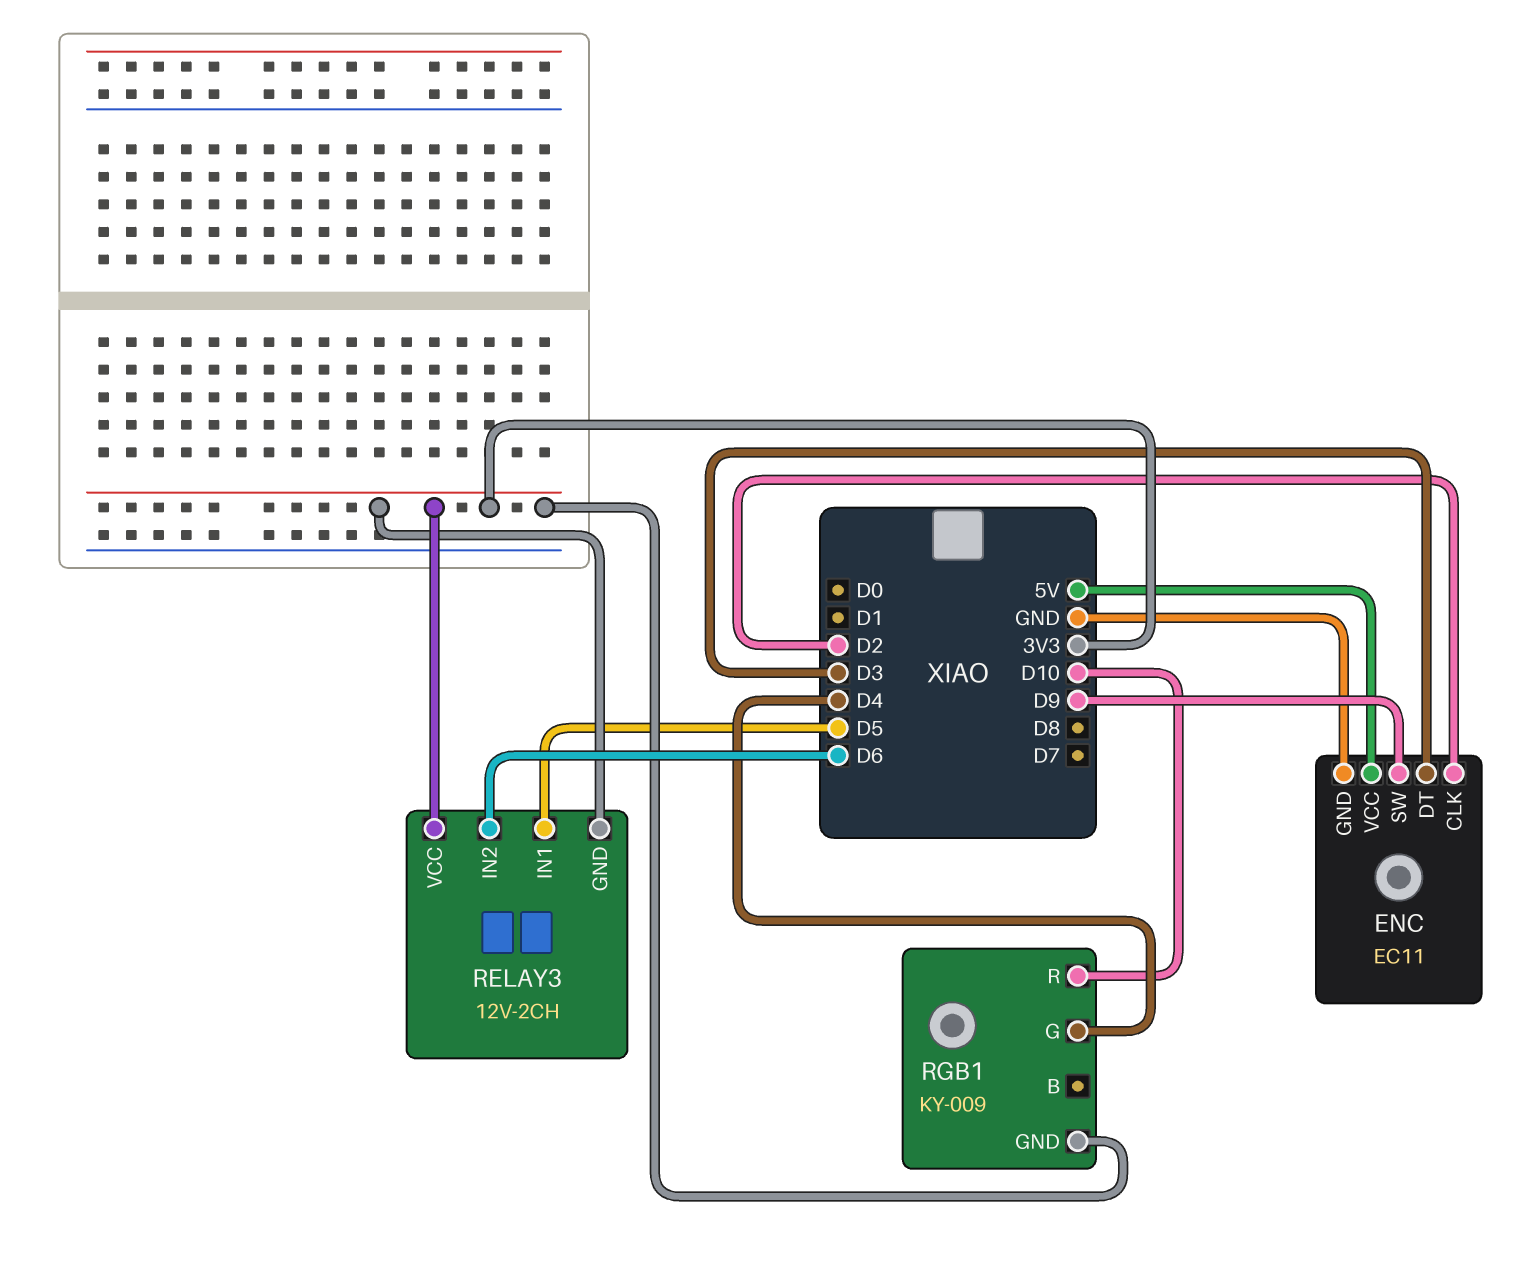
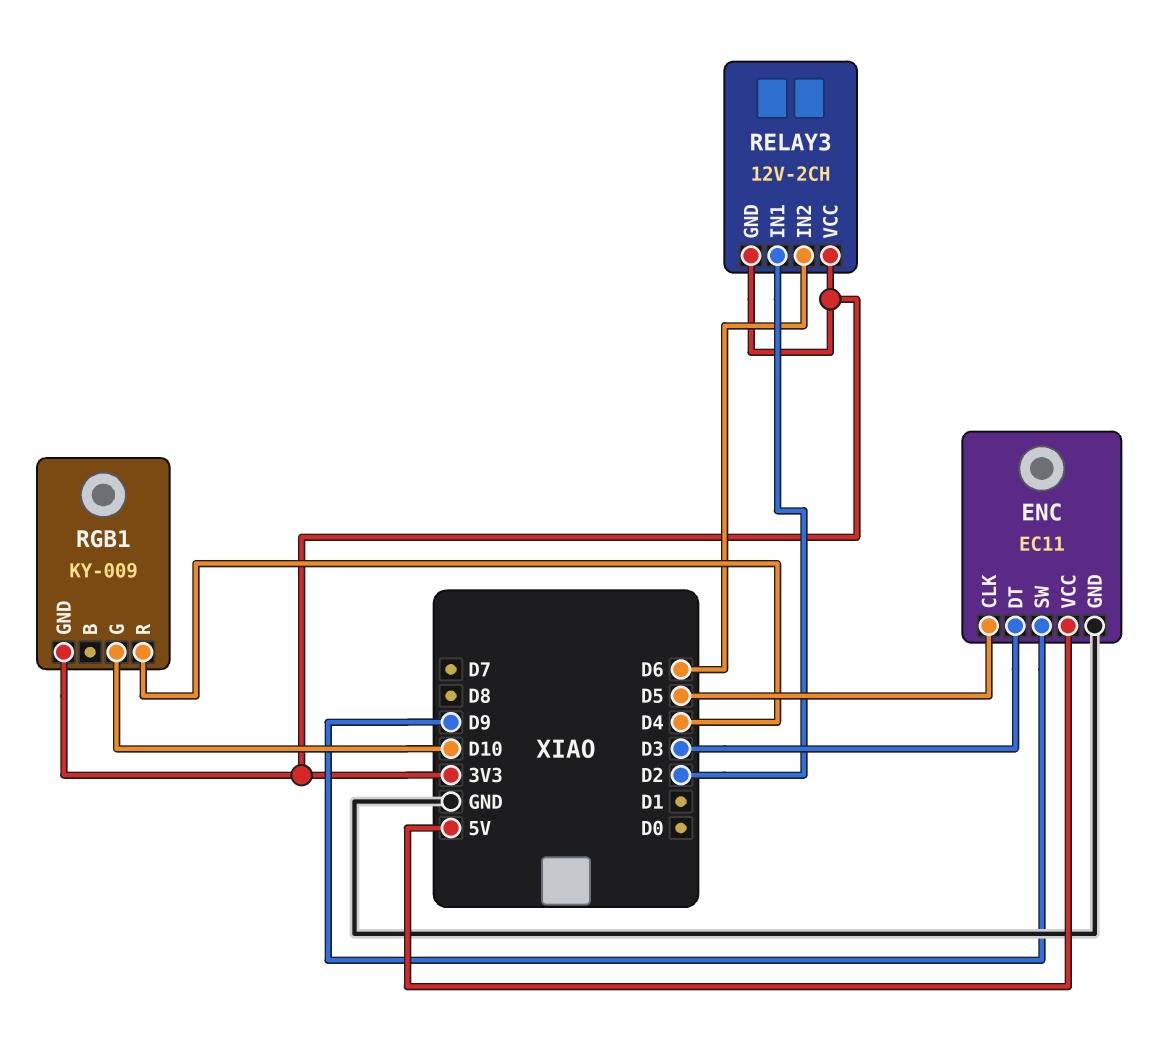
ENC pin CLK: D2 -> D5
RELAY3 pin IN1: D5 -> D2
RGB1 pin G: D4 -> D10
RGB1 pin R: D10 -> D4

